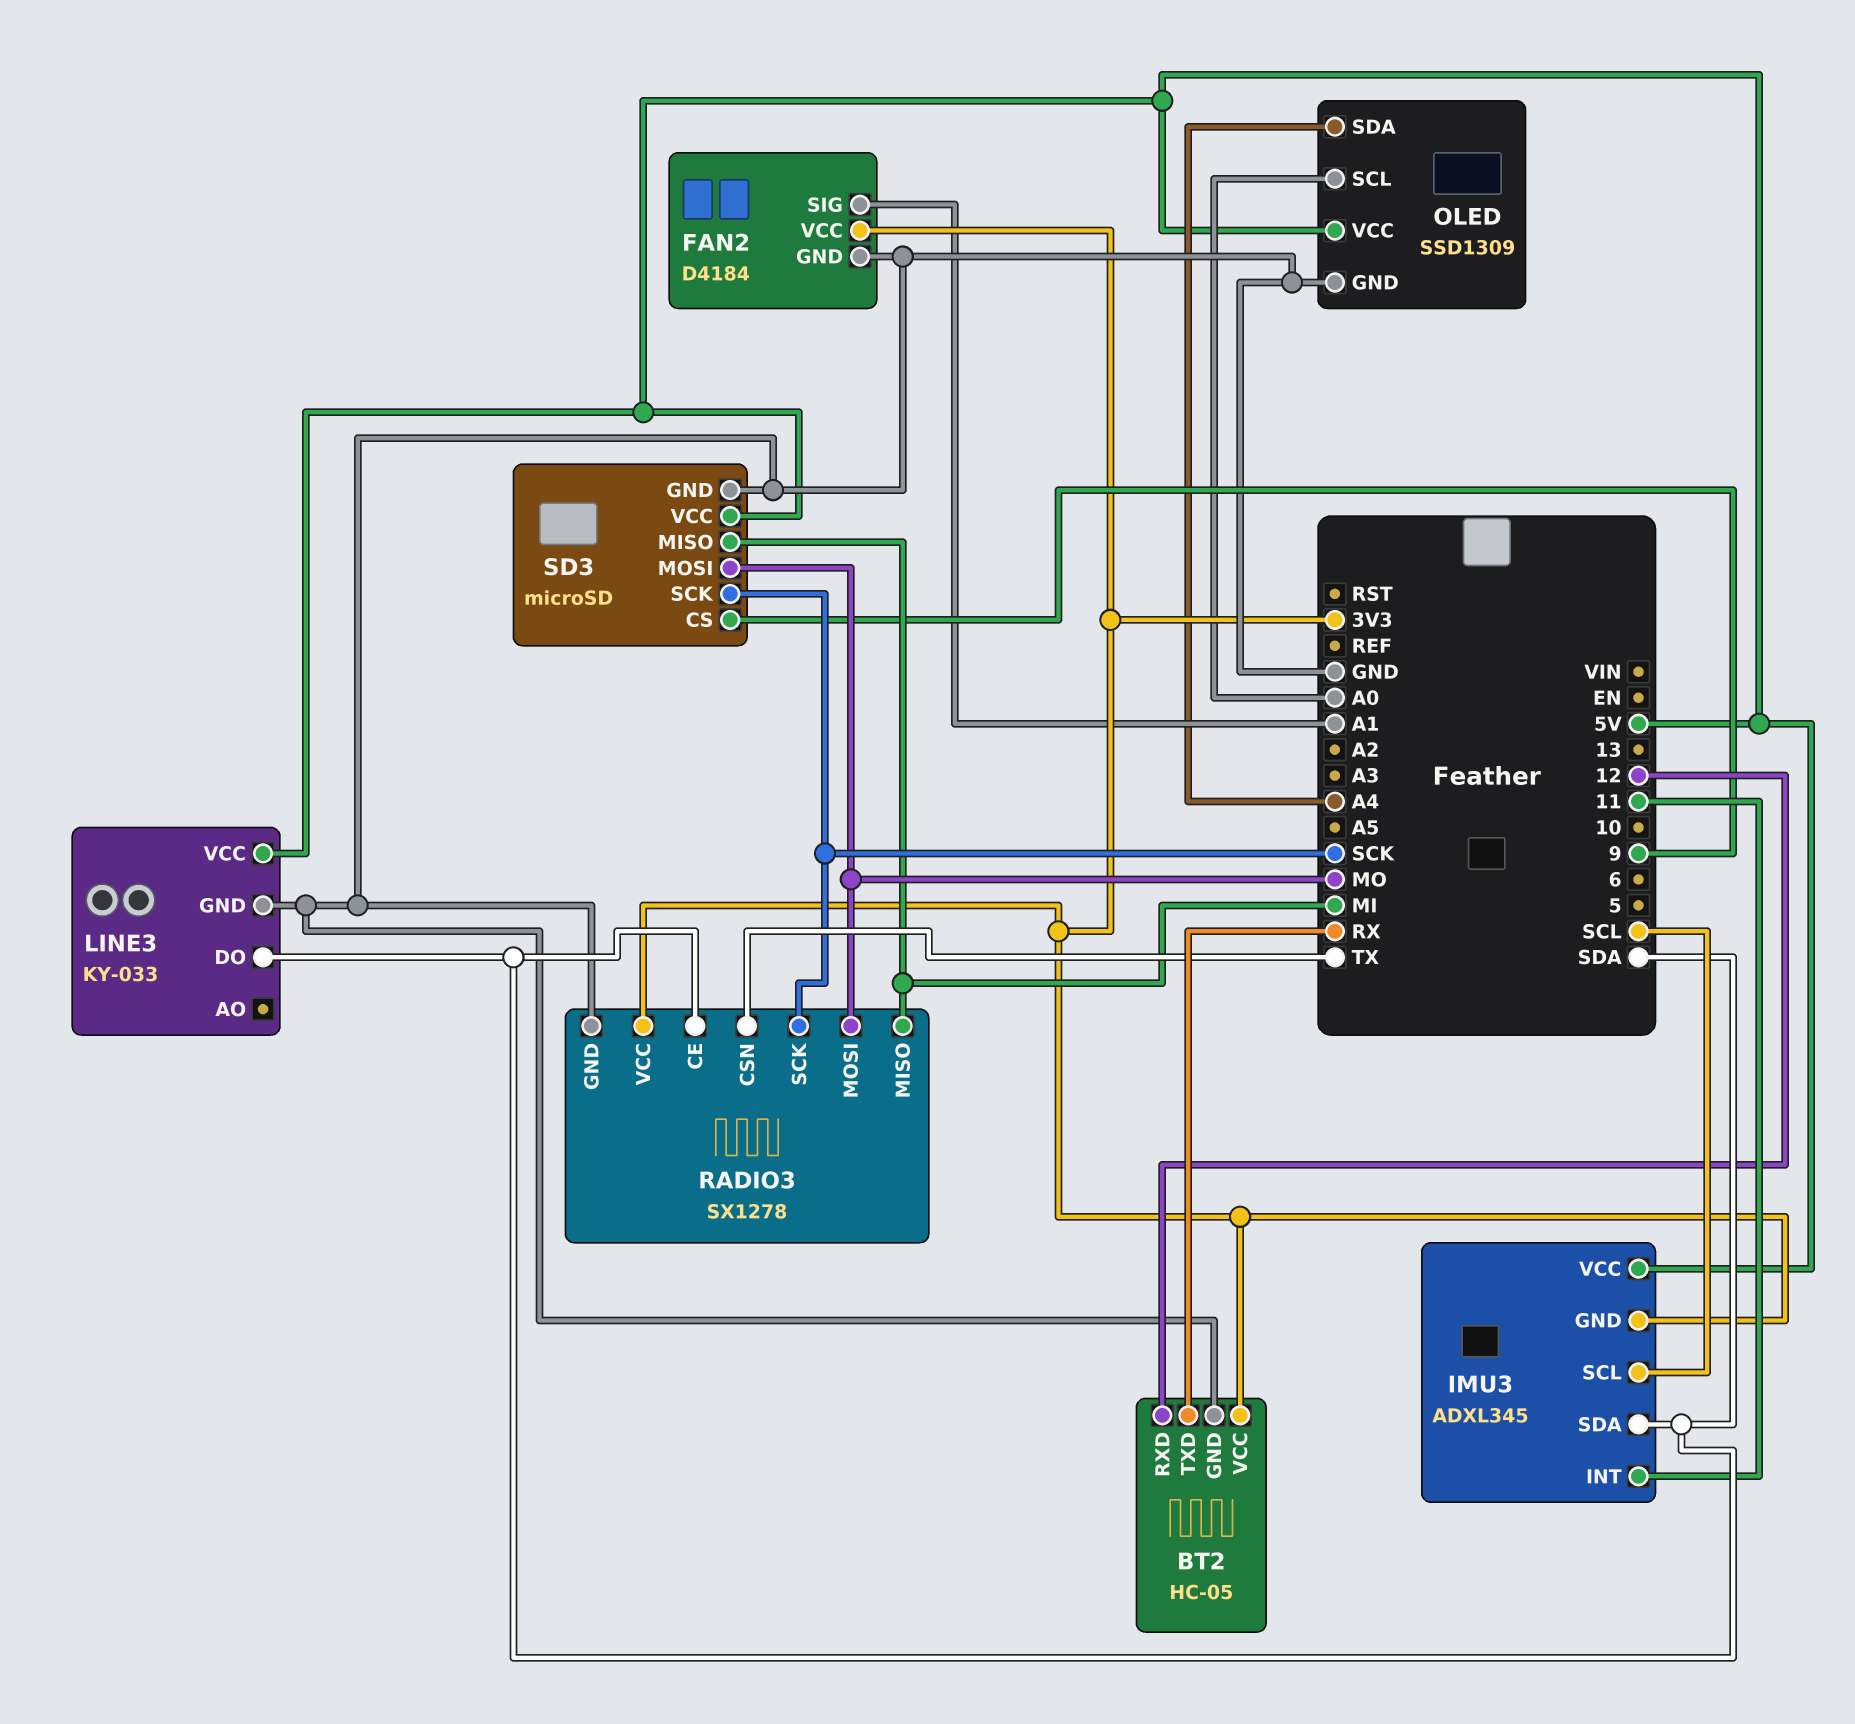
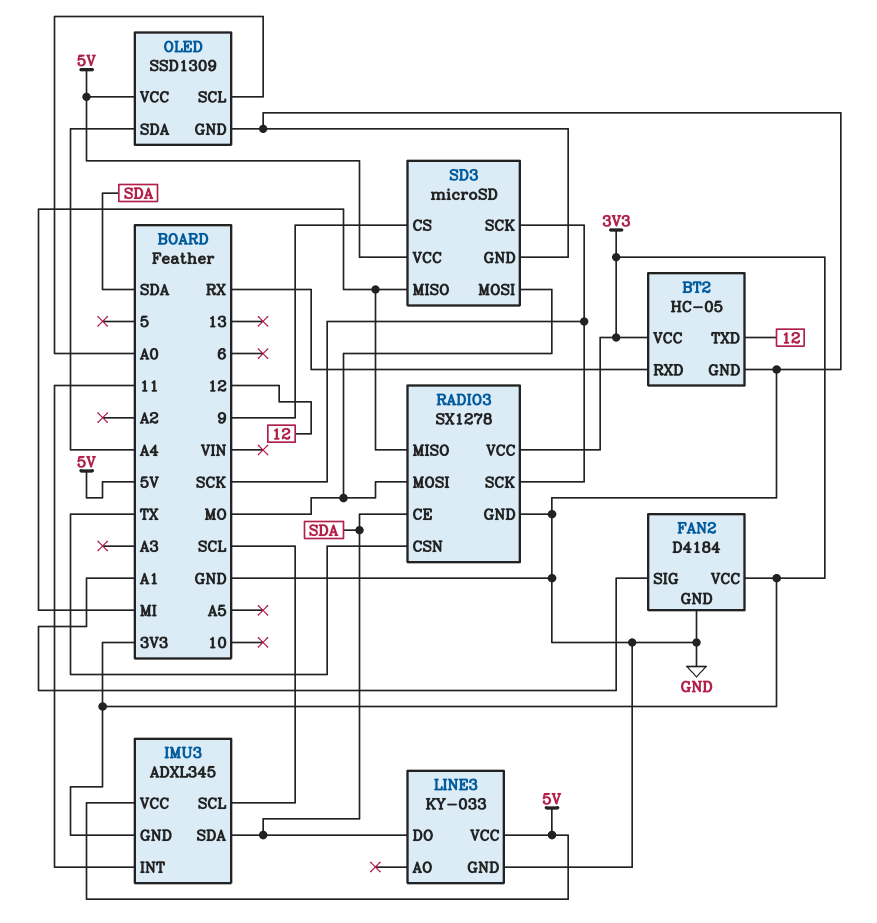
BT2 pin RXD: 12 -> RX
BT2 pin TXD: RX -> 12

